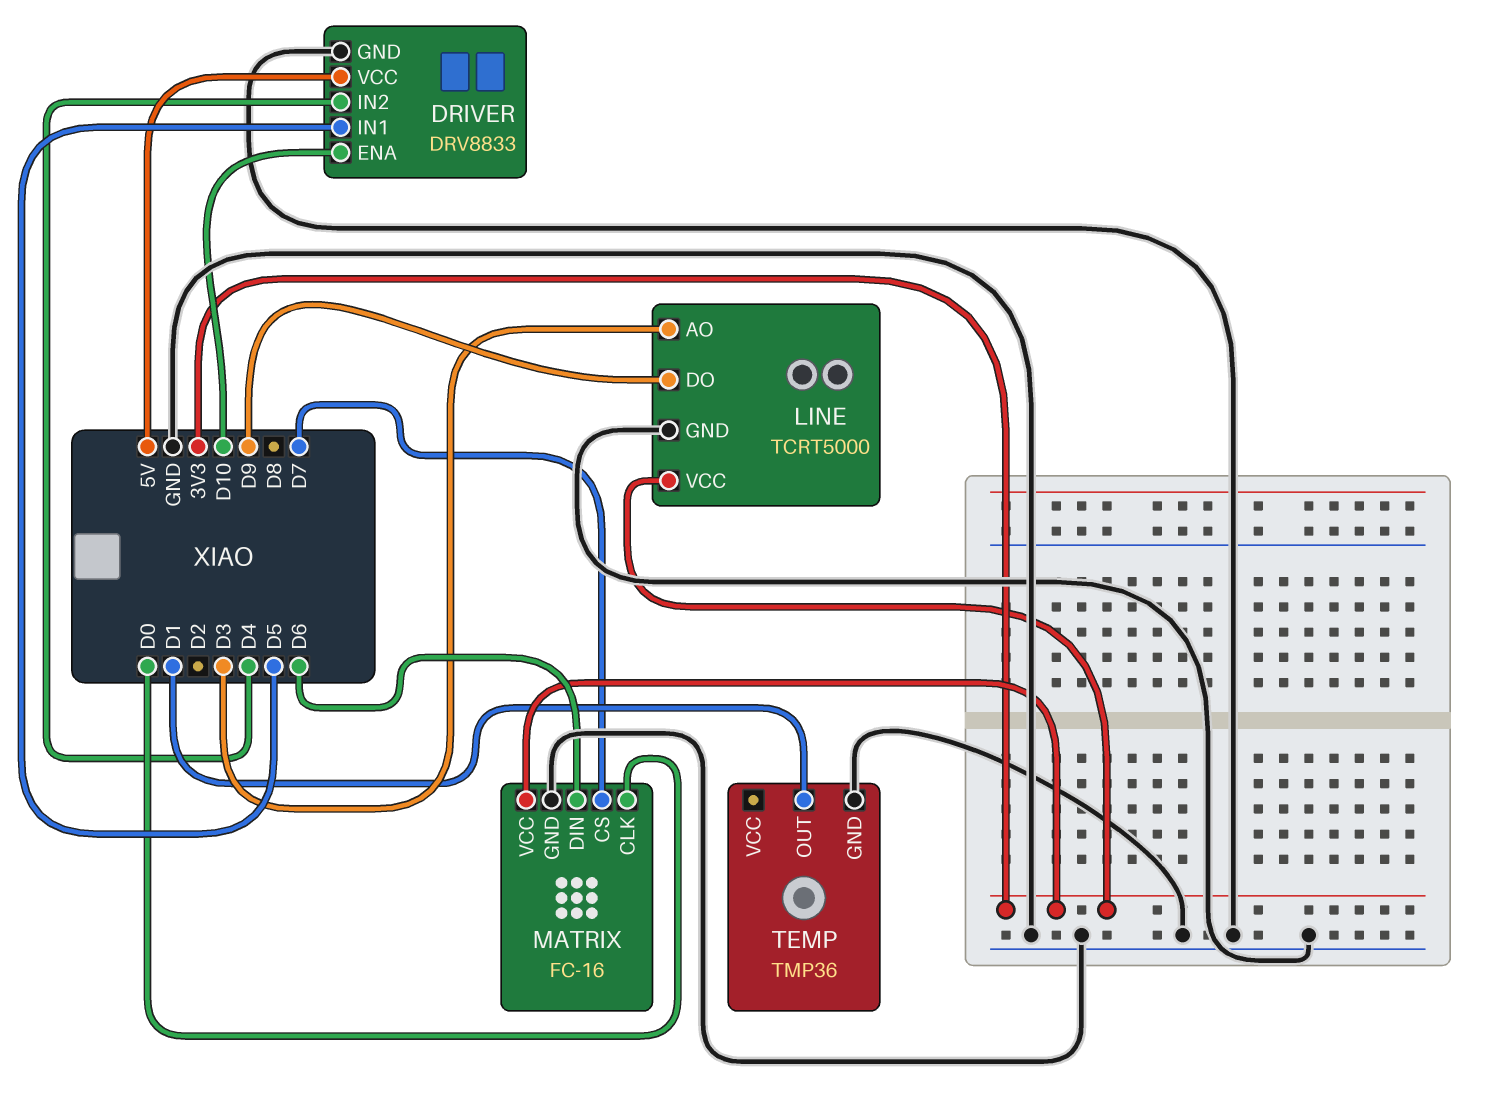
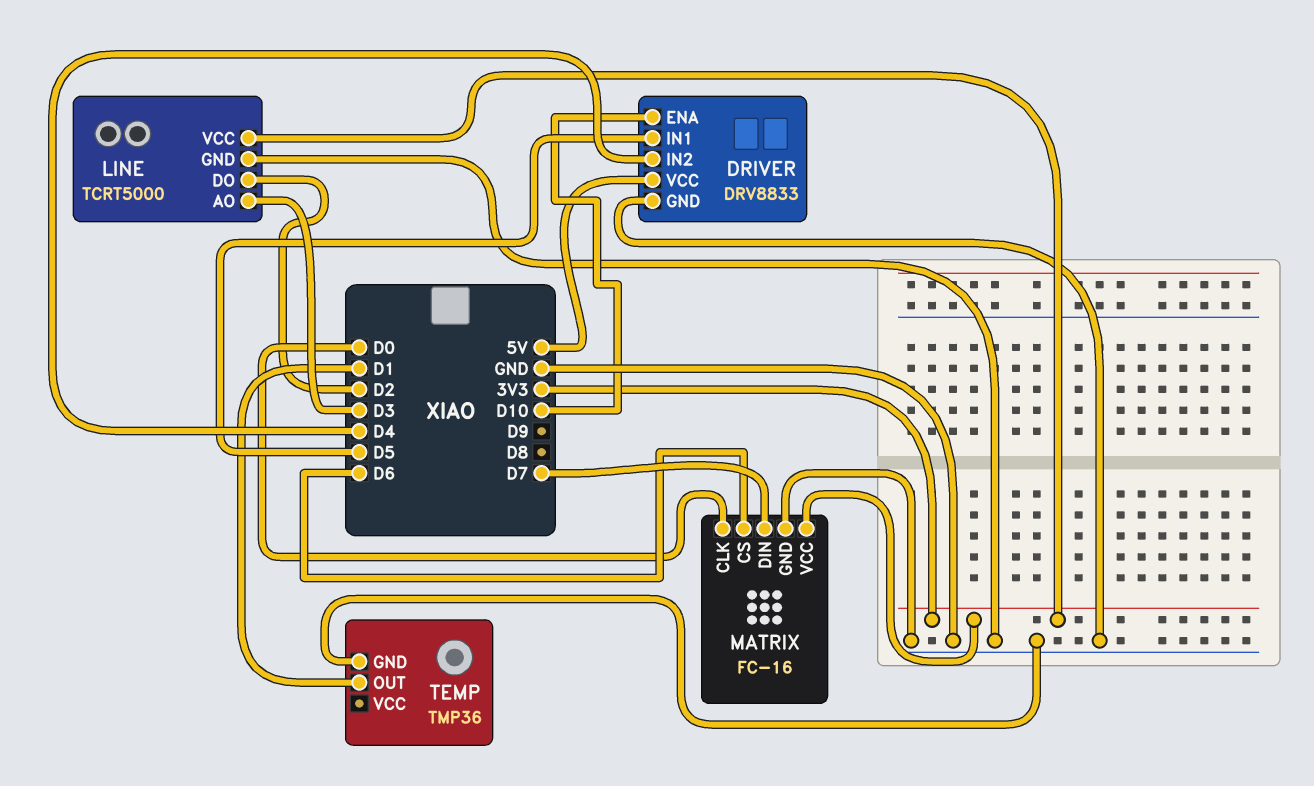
LINE pin DO: D9 -> D2
MATRIX pin CS: D7 -> D6
MATRIX pin DIN: D6 -> D7

